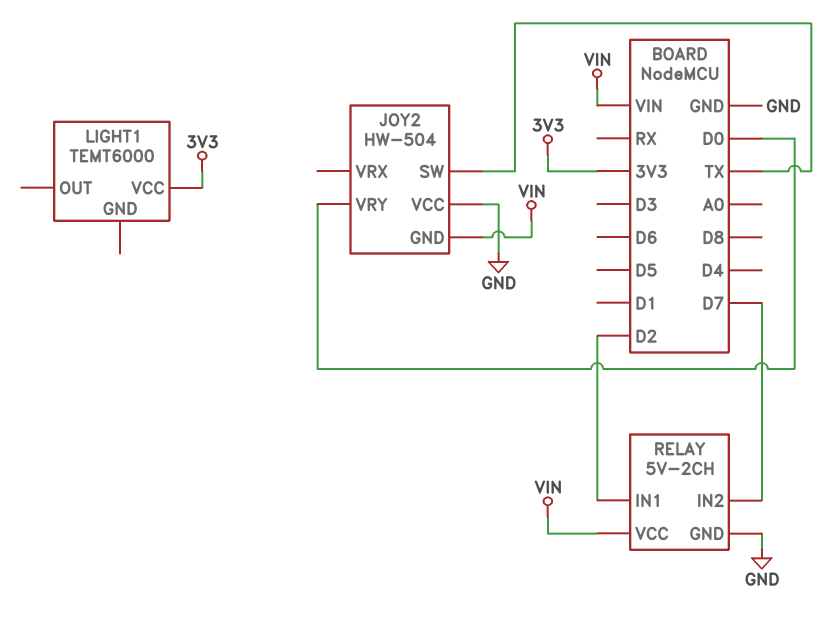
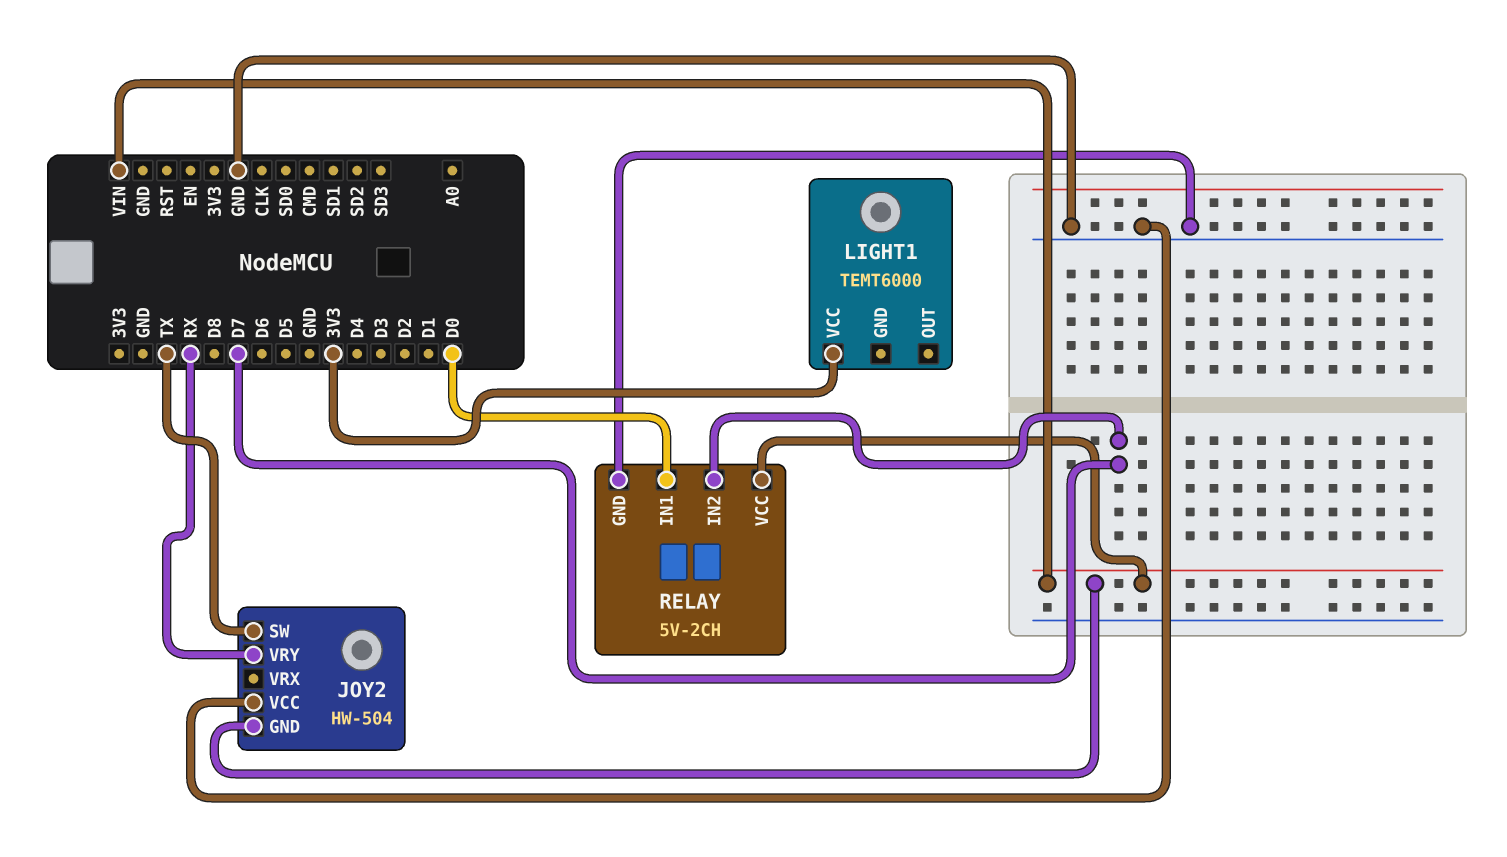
JOY2 pin VRY: D0 -> RX
RELAY pin IN1: D2 -> D0

